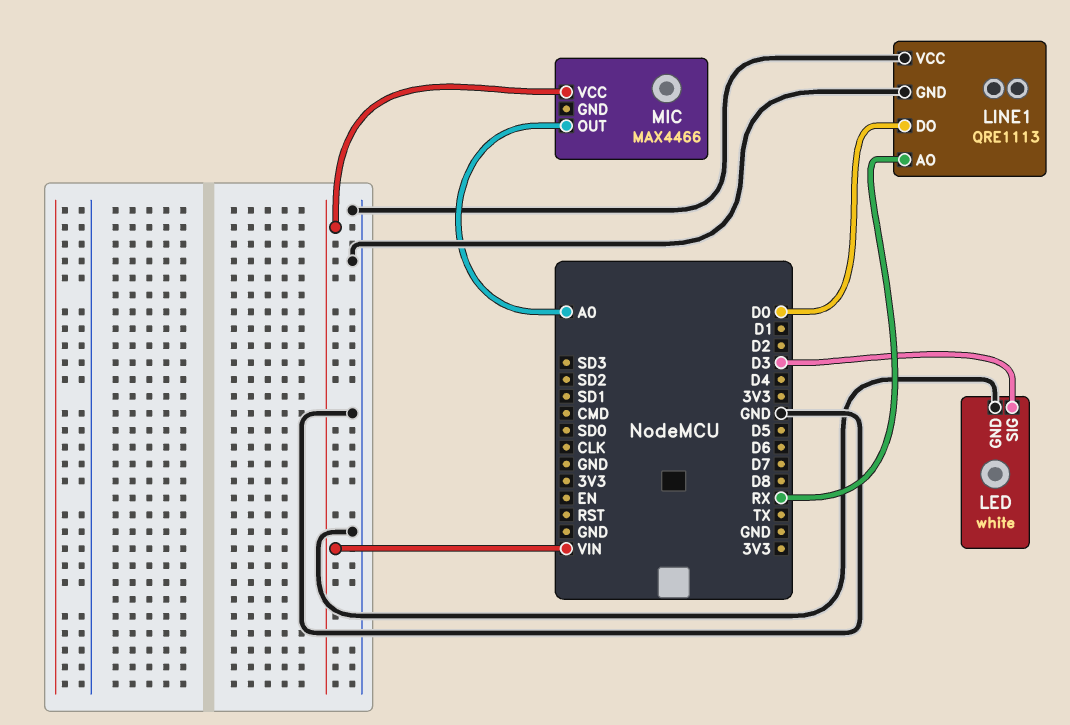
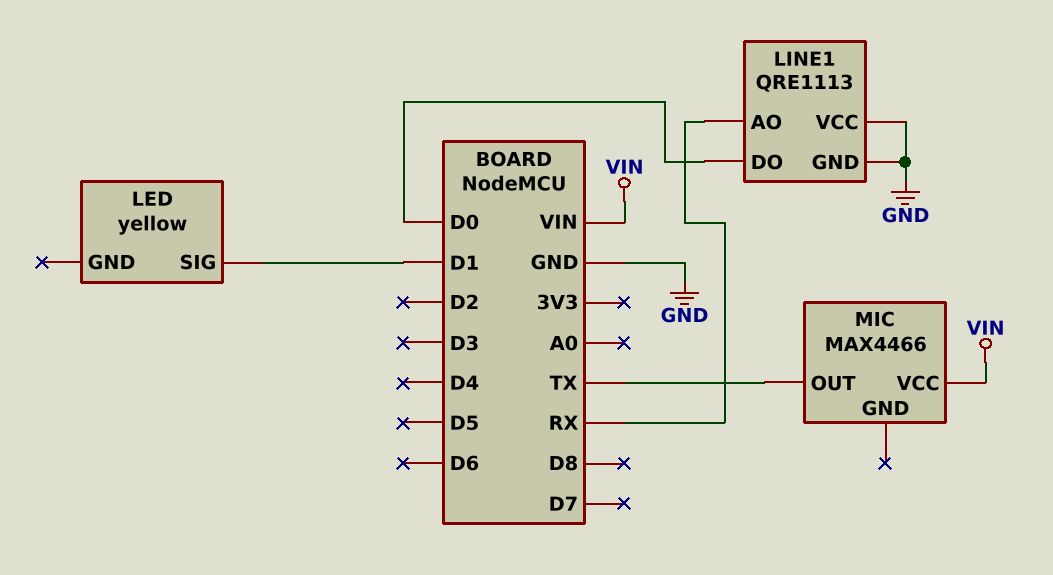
LED: white -> yellow
LED pin GND: GND -> none
LED pin SIG: D3 -> D1
MIC pin OUT: A0 -> TX

